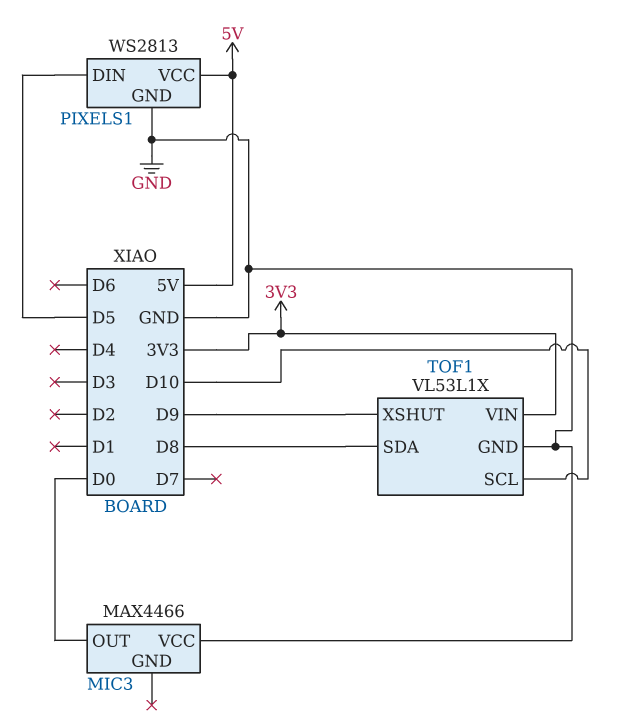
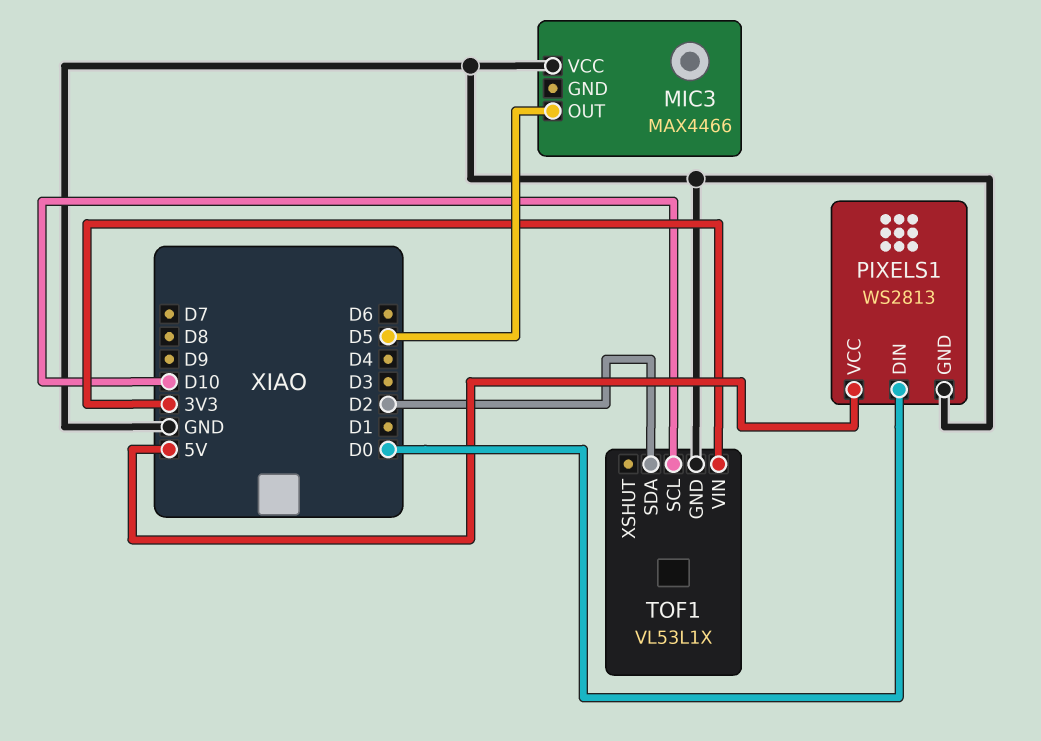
MIC3 pin OUT: D0 -> D5
PIXELS1 pin DIN: D5 -> D0
TOF1 pin SDA: D8 -> D2
TOF1 pin XSHUT: D9 -> none

